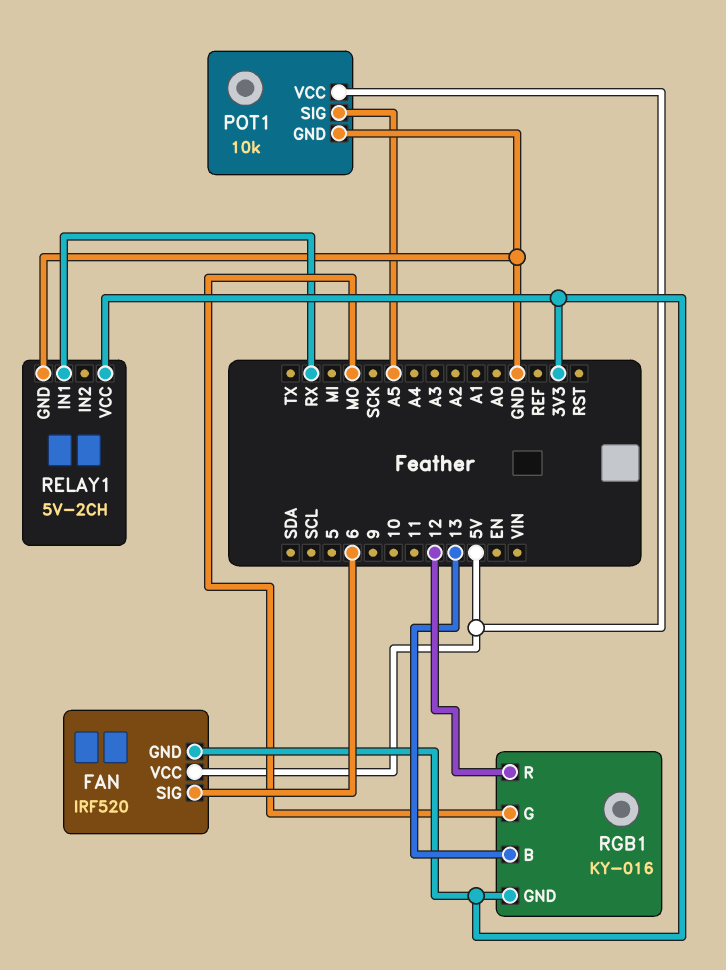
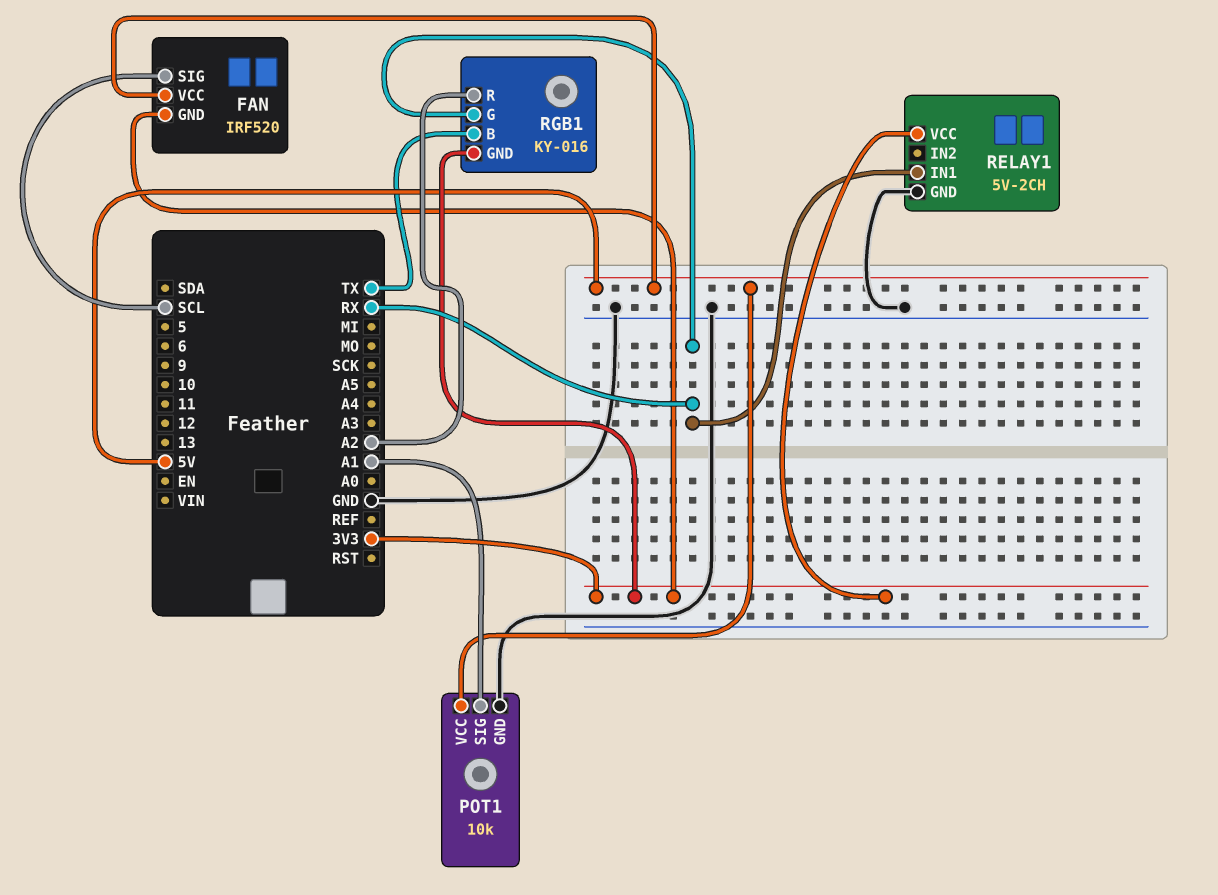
FAN pin SIG: 6 -> SCL
POT1 pin SIG: A5 -> A1
RGB1 pin B: 13 -> TX
RGB1 pin G: MO -> RX
RGB1 pin R: 12 -> A2

